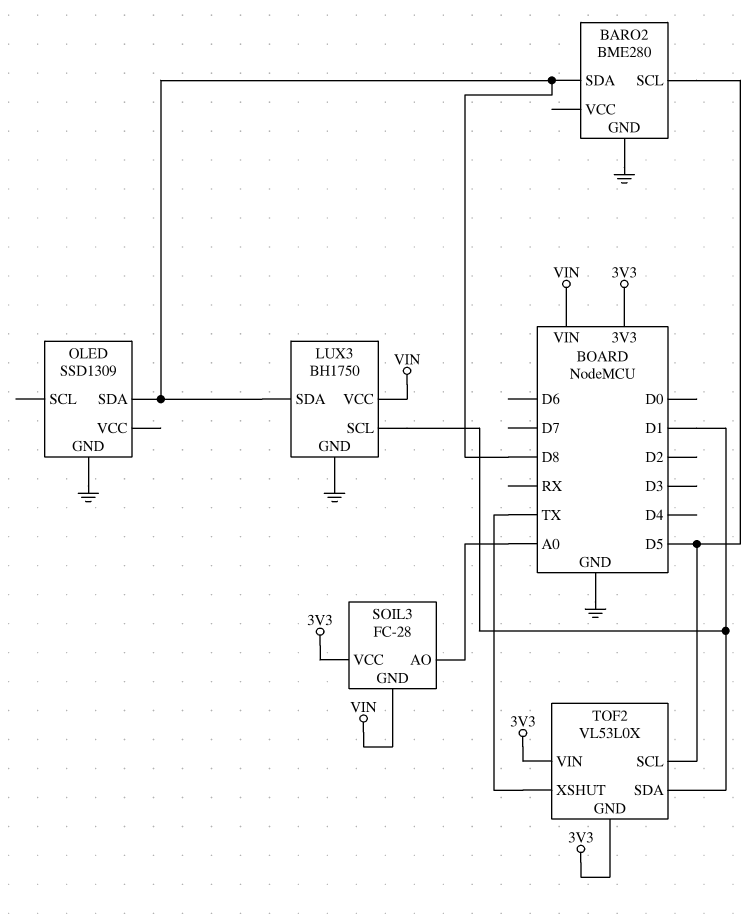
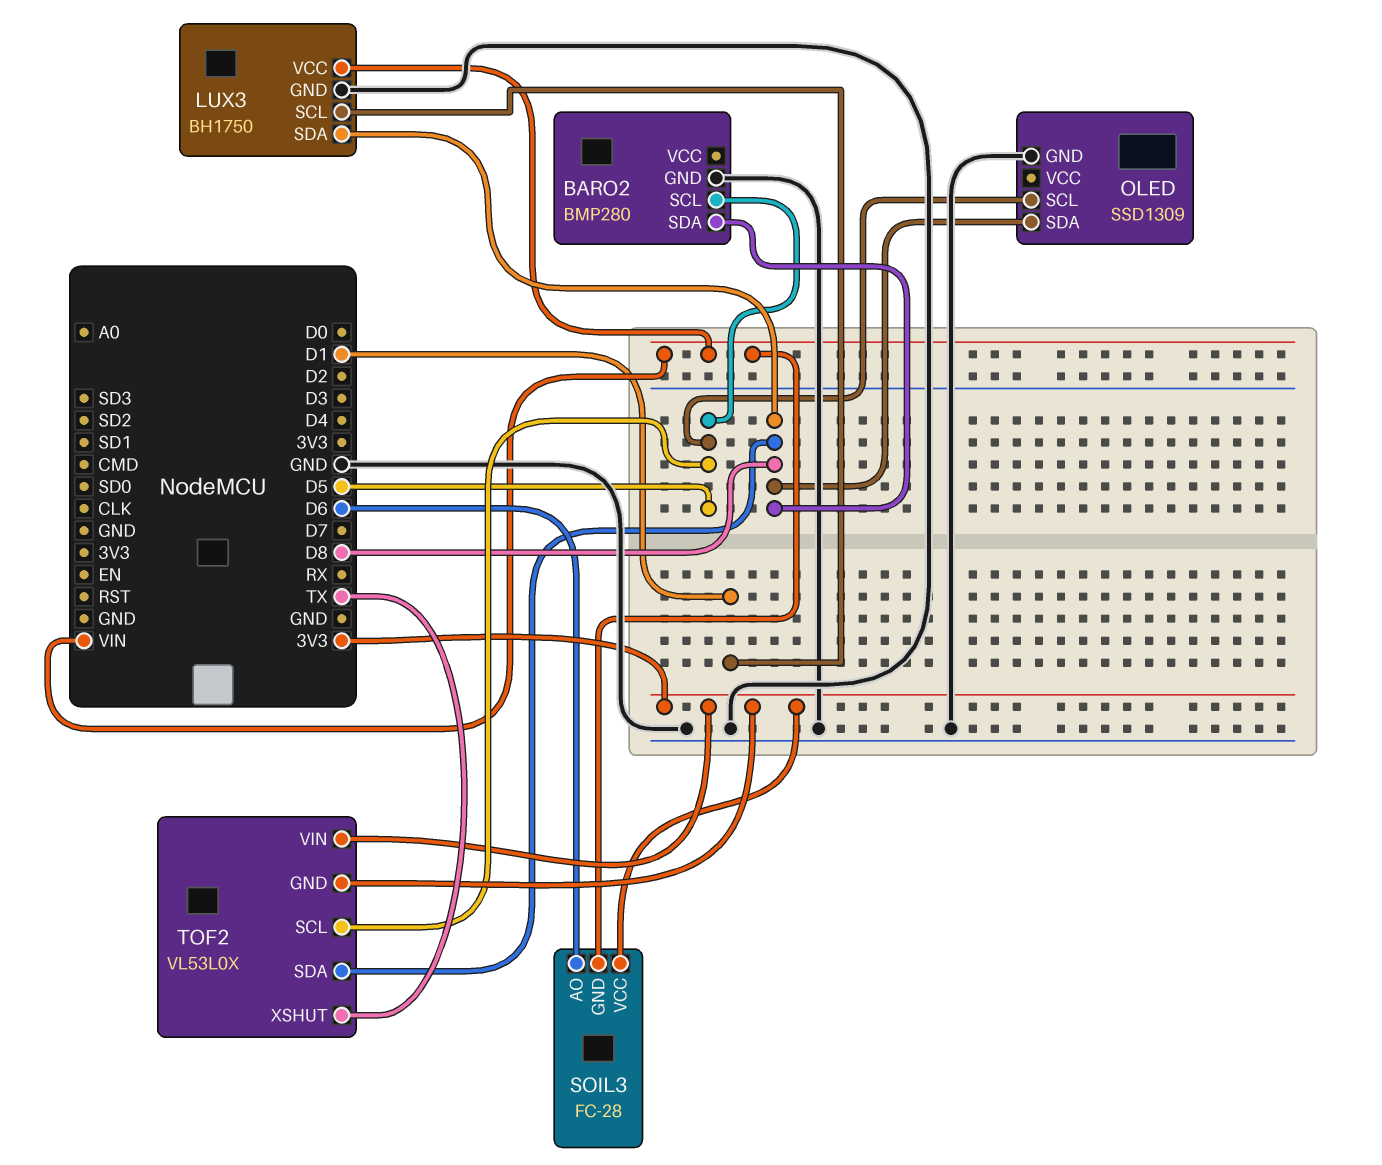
BARO2: BME280 -> BMP280
OLED pin SCL: none -> D5
SOIL3 pin AO: A0 -> D6
TOF2 pin SDA: D1 -> D8

